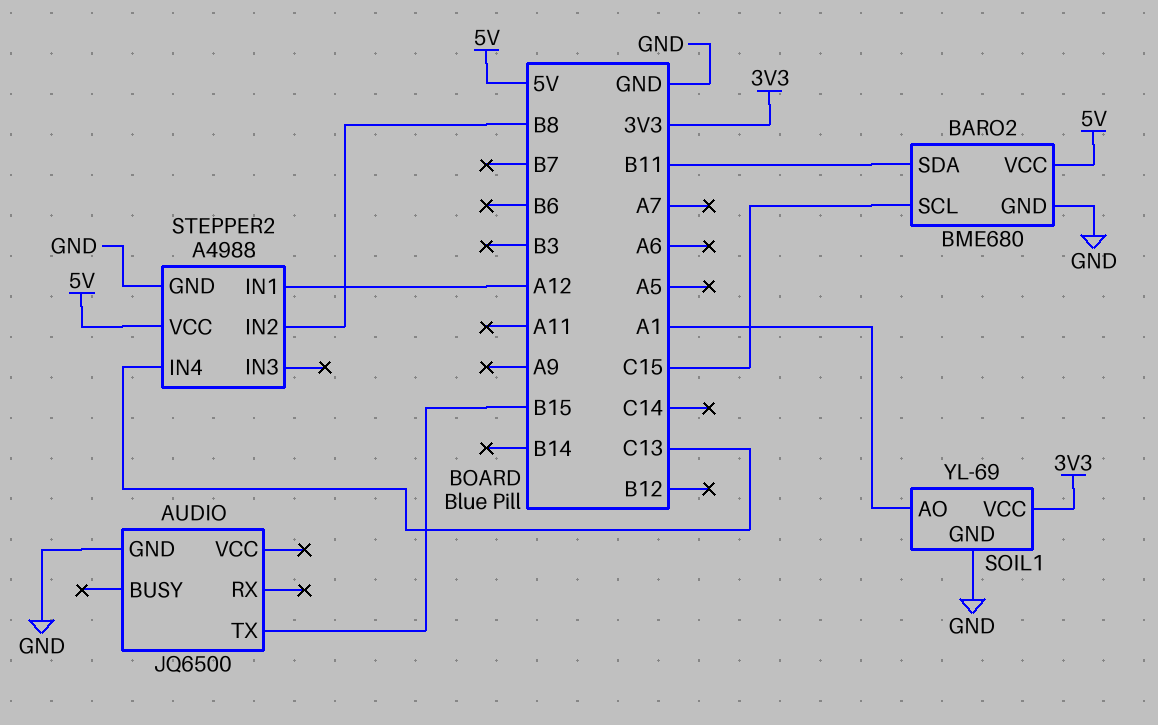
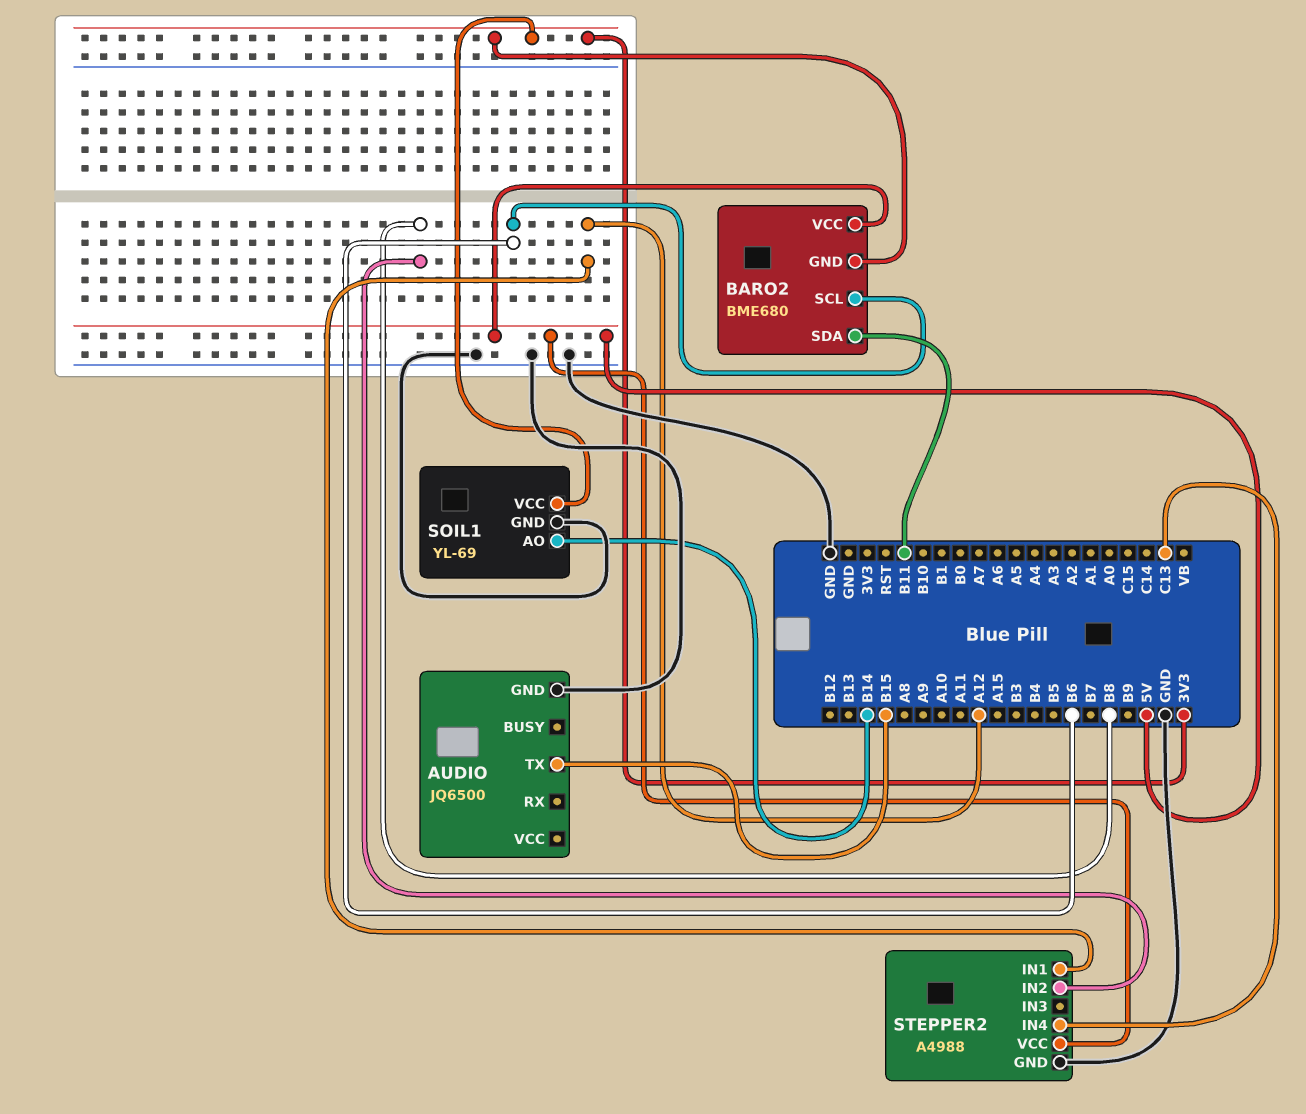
BARO2 pin GND: GND -> 3V3
BARO2 pin SCL: C15 -> B6
SOIL1 pin AO: A1 -> B14

